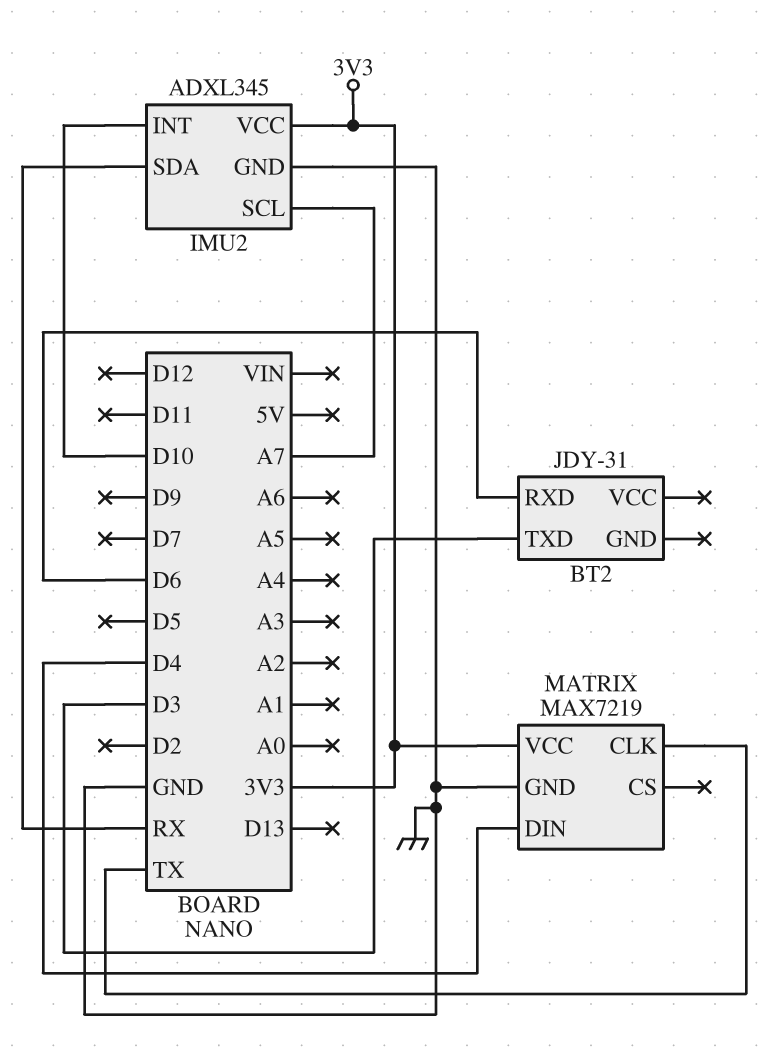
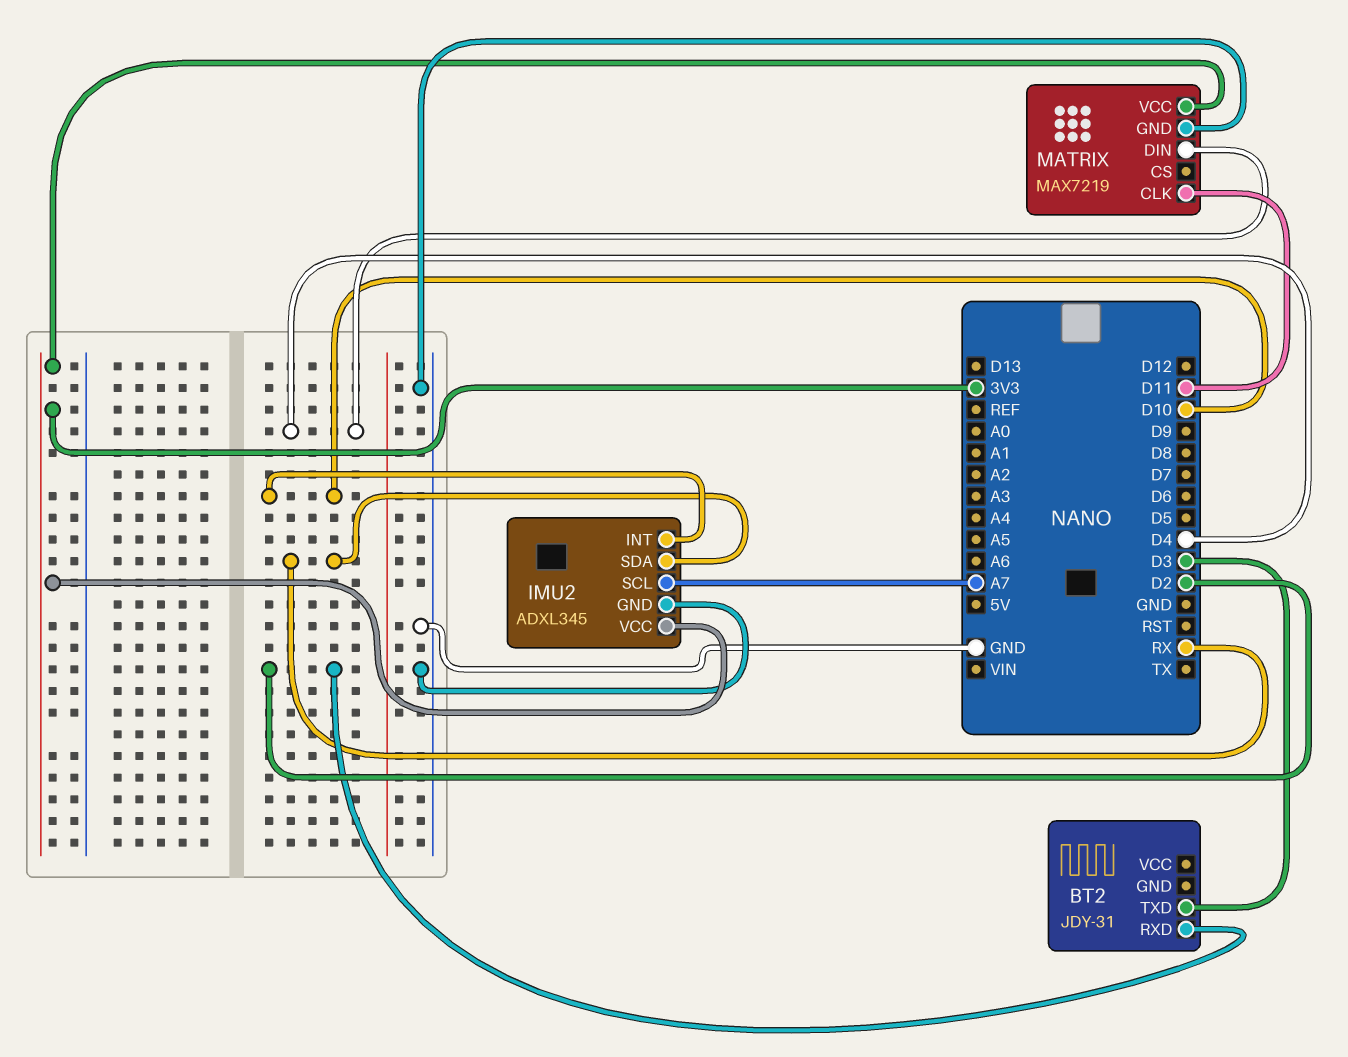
BT2 pin RXD: D6 -> D2
MATRIX pin CLK: TX -> D11

